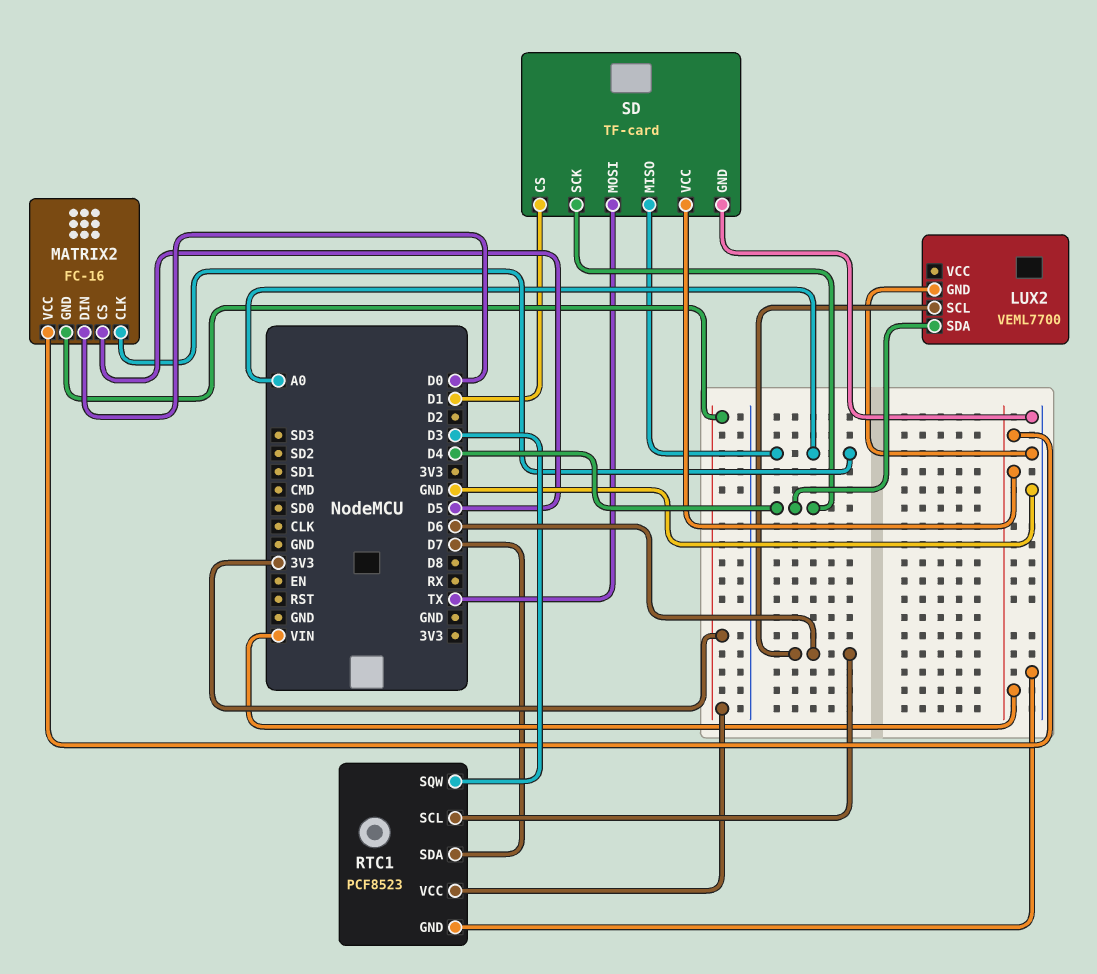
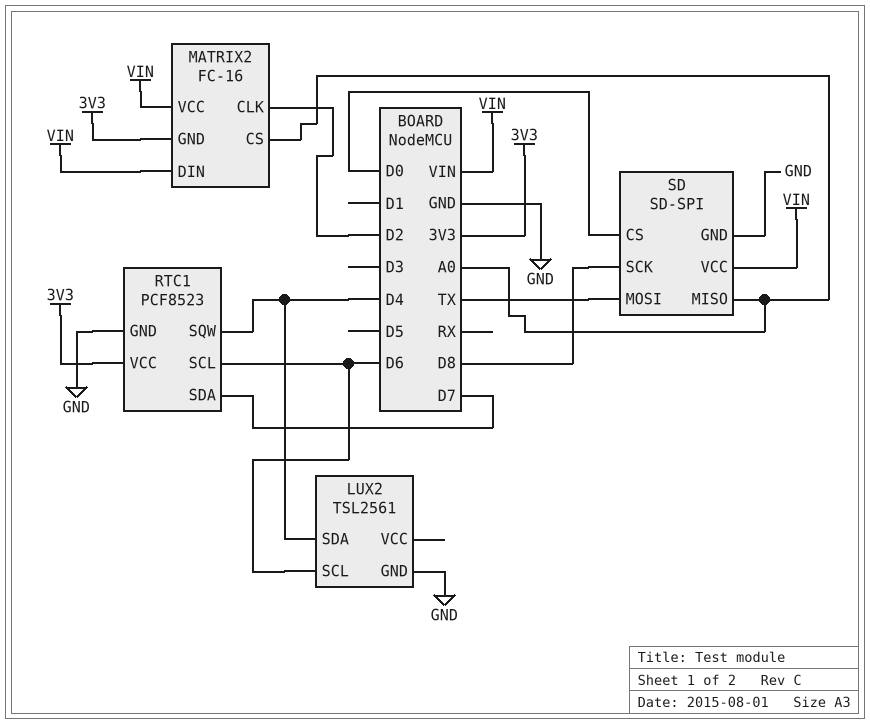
LUX2: VEML7700 -> TSL2561
MATRIX2 pin CLK: A0 -> D2
MATRIX2 pin CS: D5 -> A0
MATRIX2 pin DIN: D0 -> VIN
RTC1 pin SQW: D3 -> D4
SD: TF-card -> SD-SPI
SD pin CS: D1 -> D0
SD pin SCK: D4 -> D8

